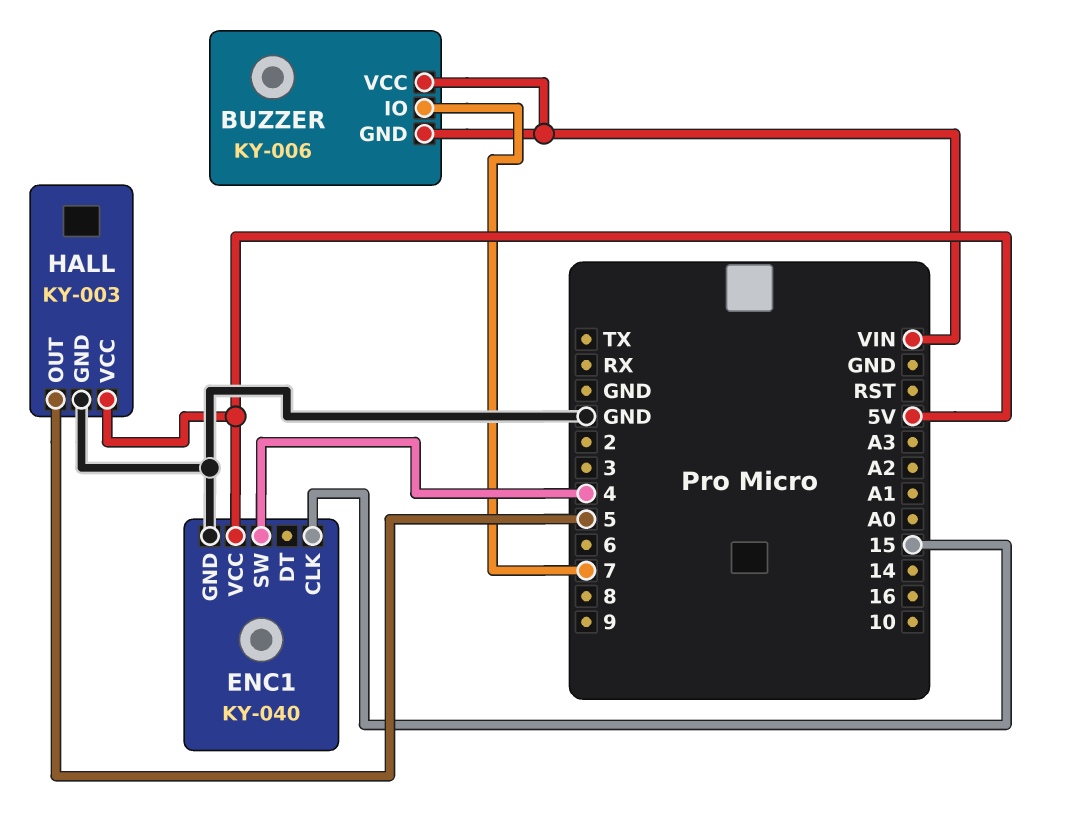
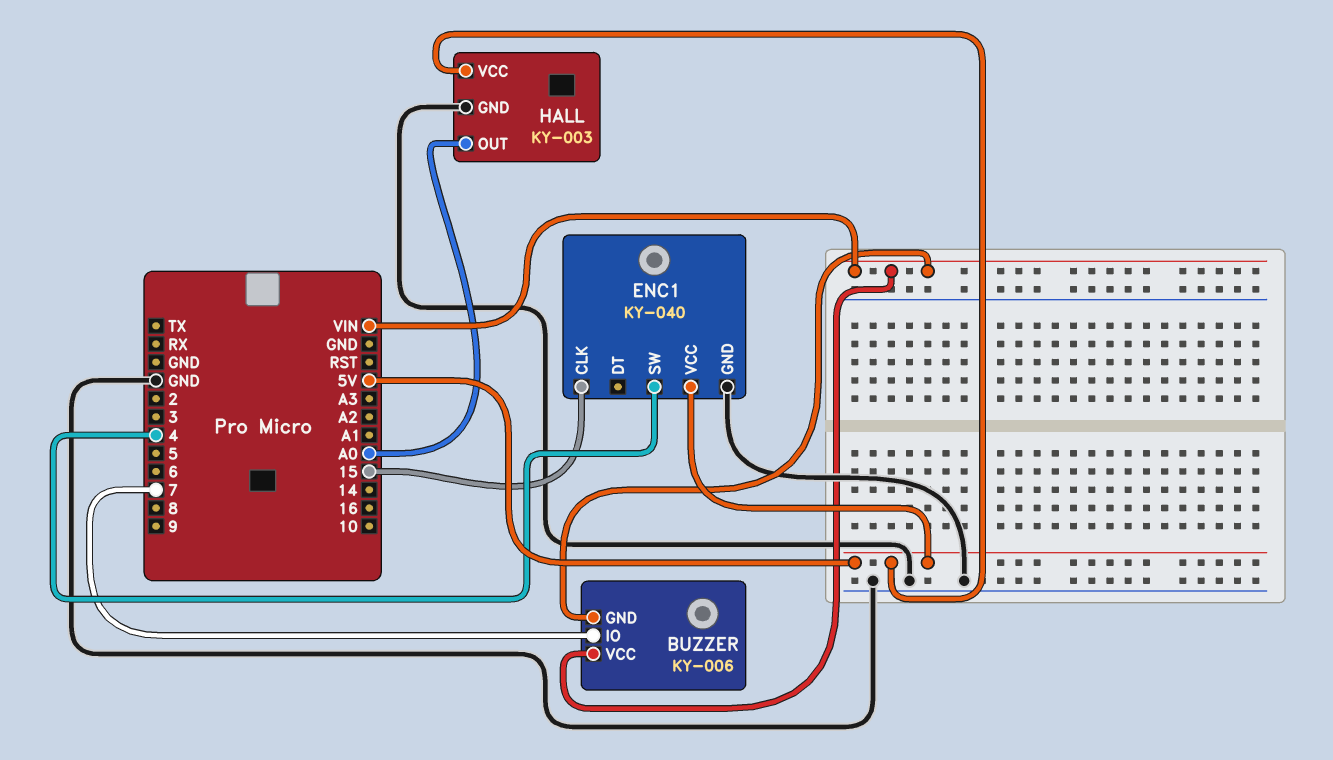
HALL pin OUT: 5 -> A0

